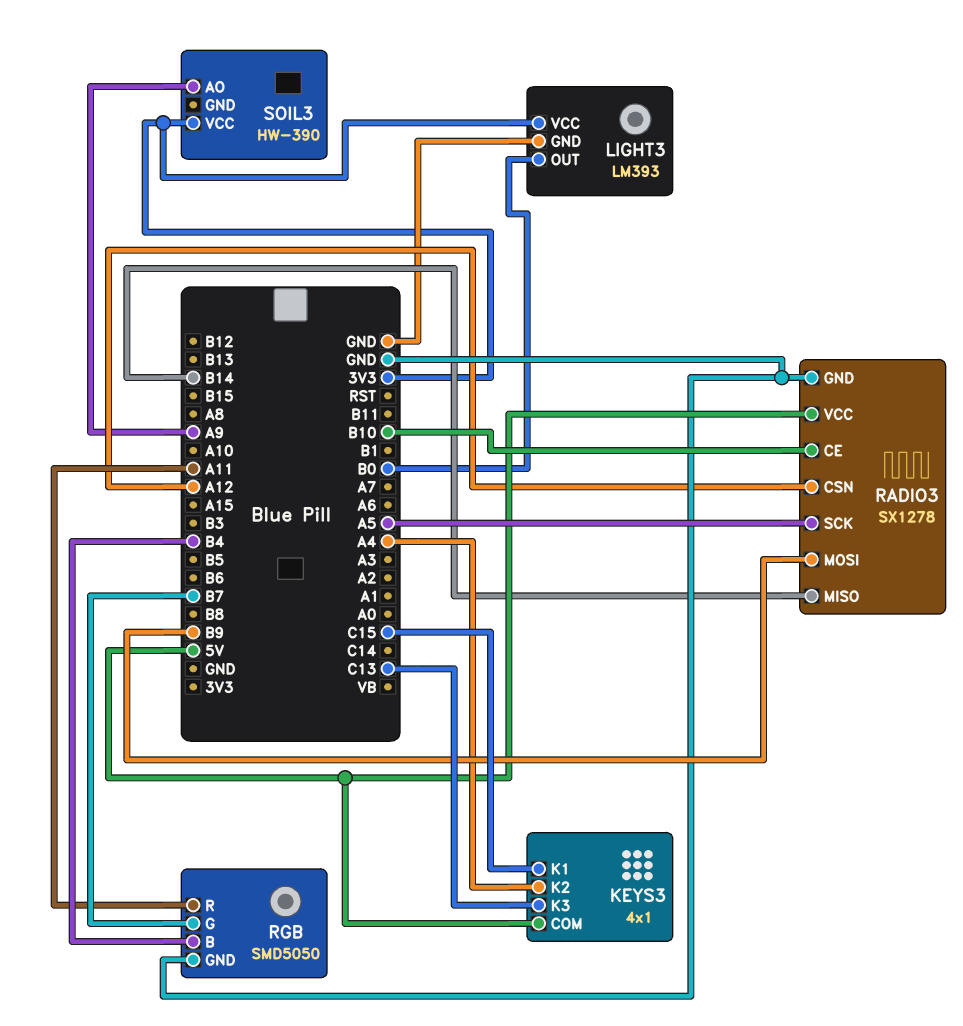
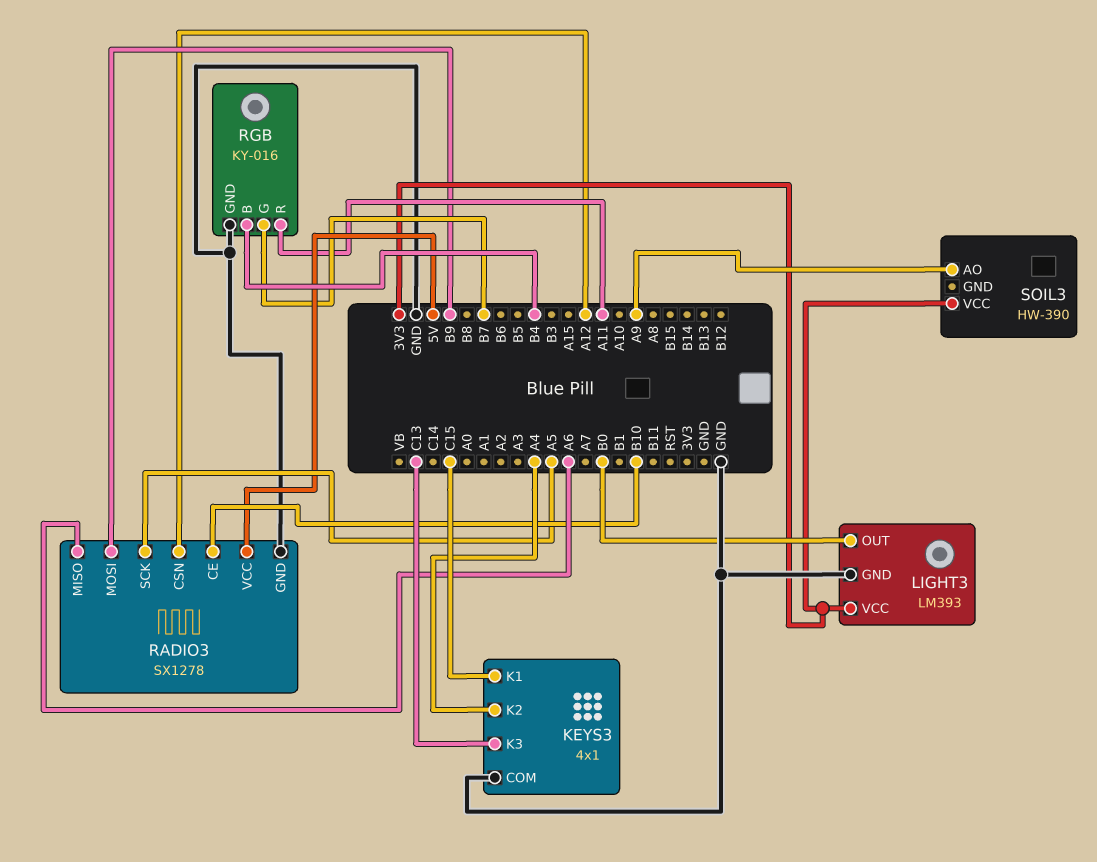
KEYS3 pin COM: 5V -> GND
RADIO3 pin MISO: B14 -> A6
RGB: SMD5050 -> KY-016

